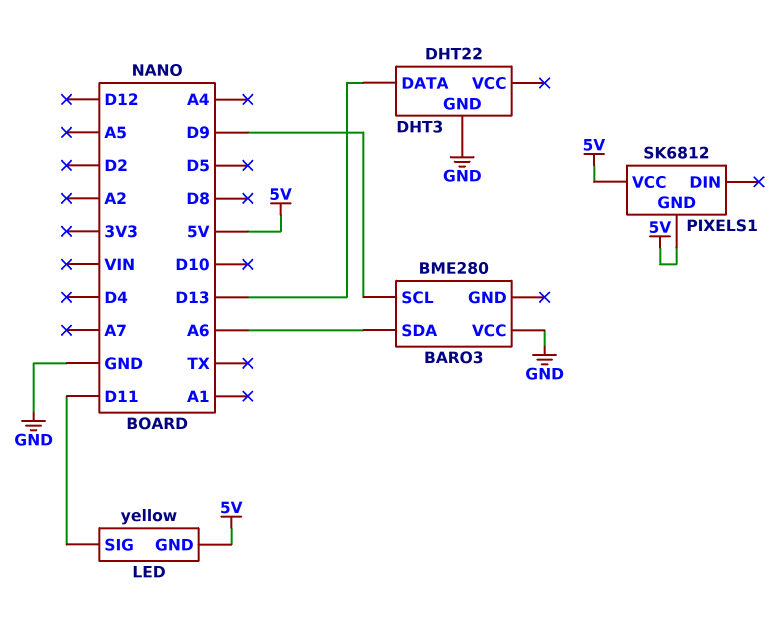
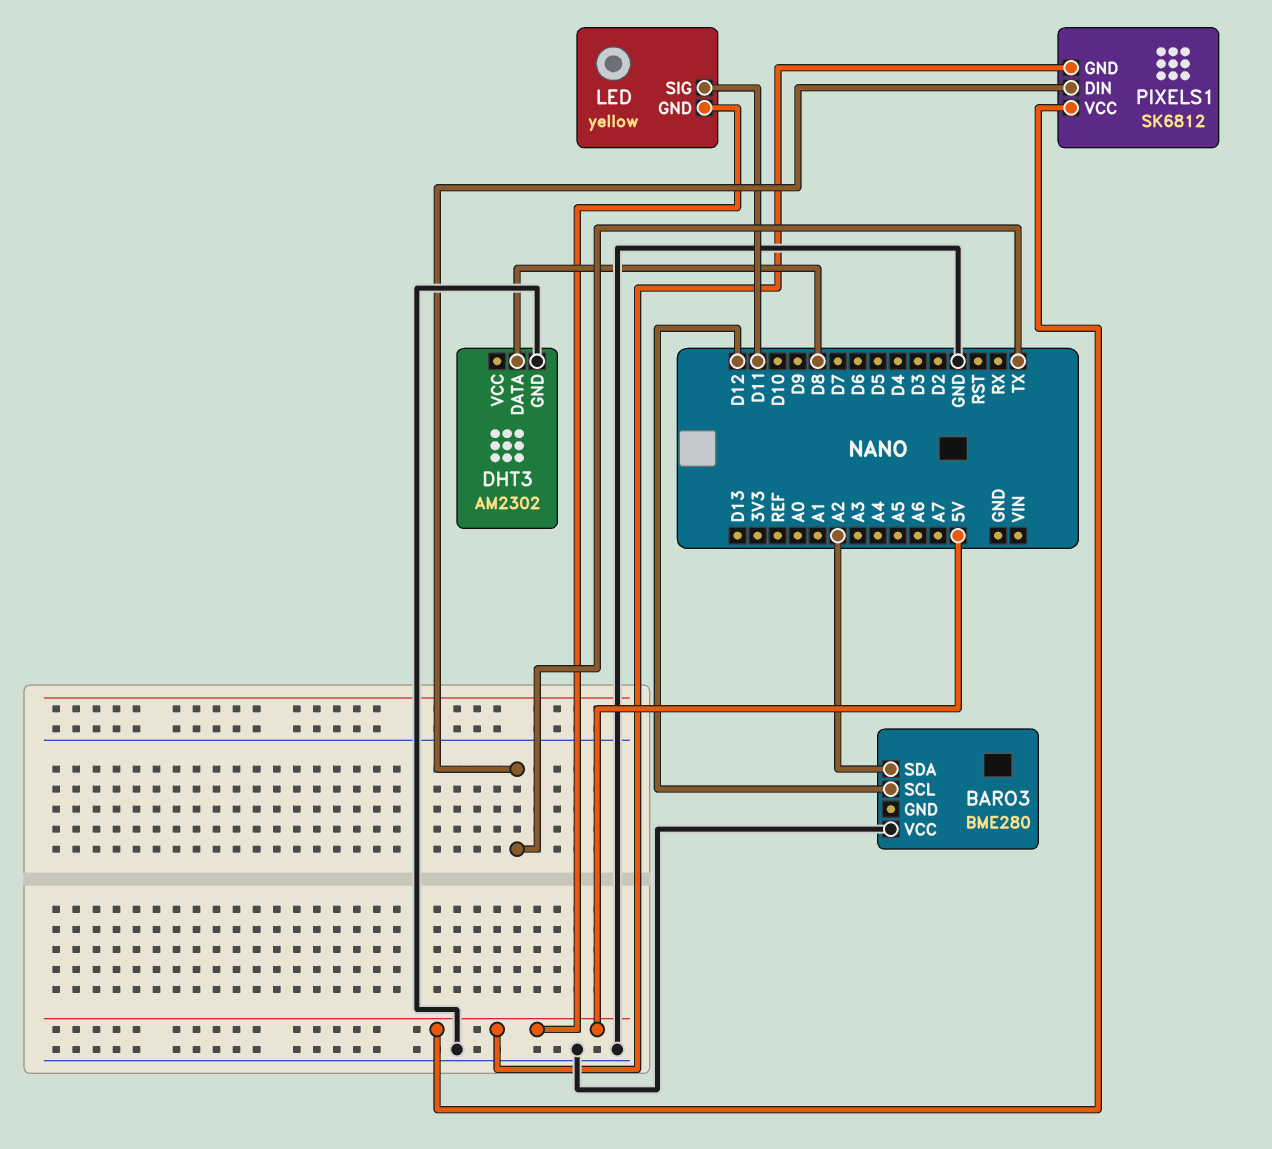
BARO3 pin SCL: D9 -> D12
BARO3 pin SDA: A6 -> A2
DHT3: DHT22 -> AM2302
DHT3 pin DATA: D13 -> D8
PIXELS1 pin DIN: none -> TX

